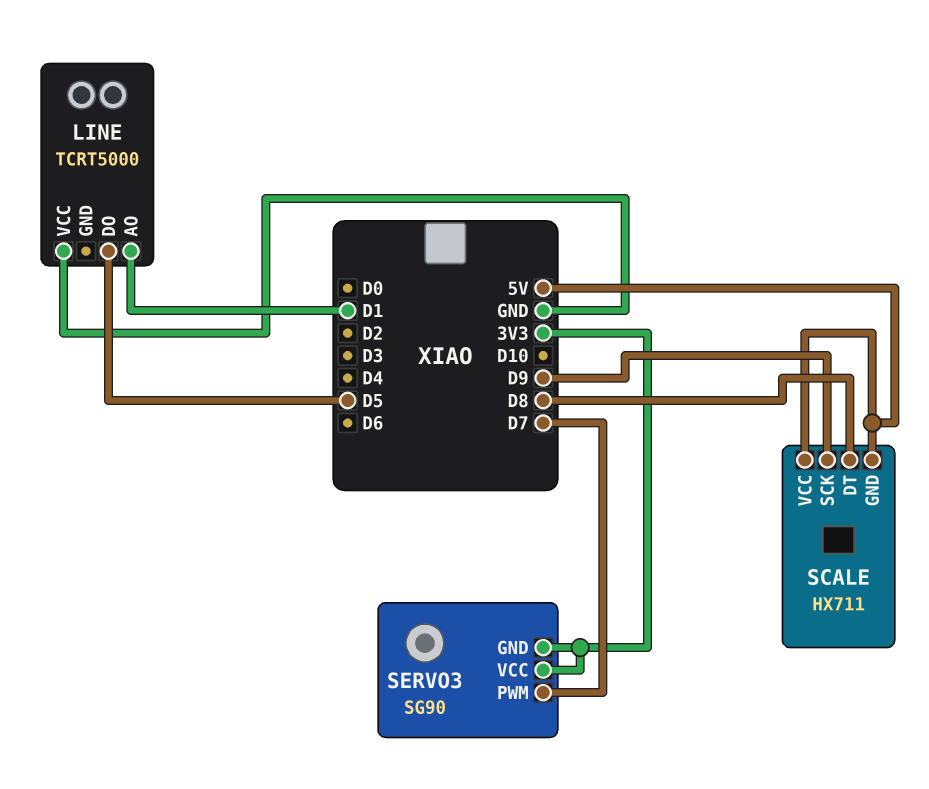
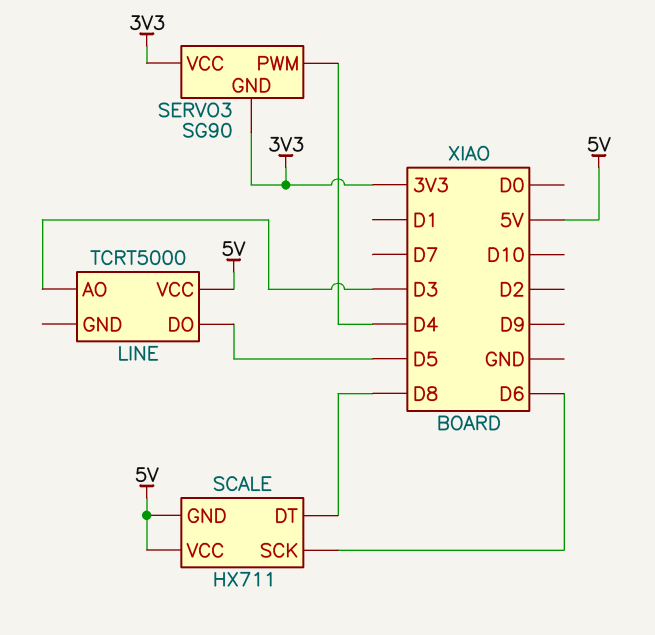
LINE pin AO: D1 -> D3
LINE pin VCC: GND -> 5V
SCALE pin SCK: D9 -> D6
SERVO3 pin PWM: D7 -> D4

